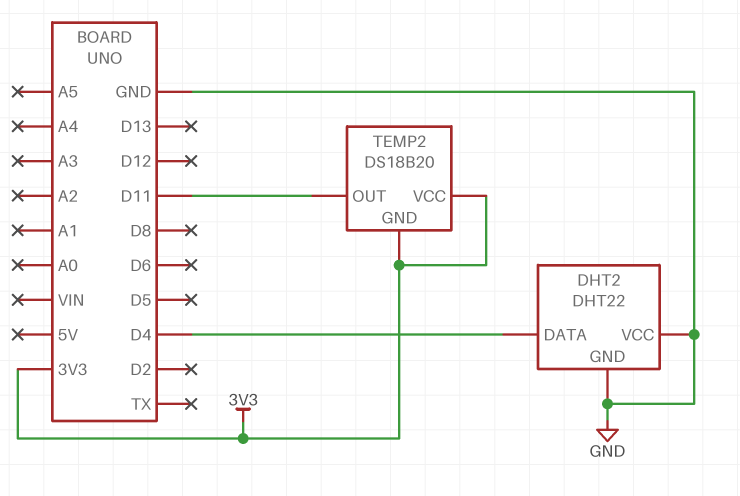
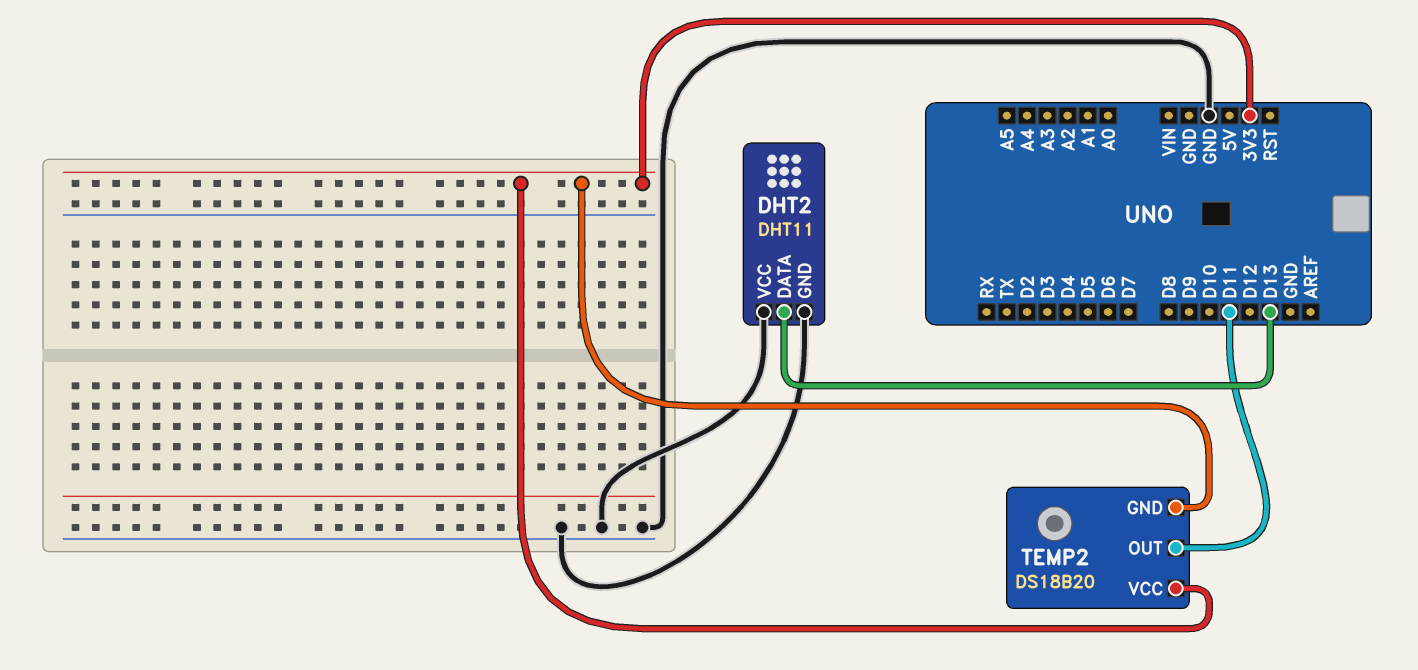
DHT2: DHT22 -> DHT11
DHT2 pin DATA: D4 -> D13

